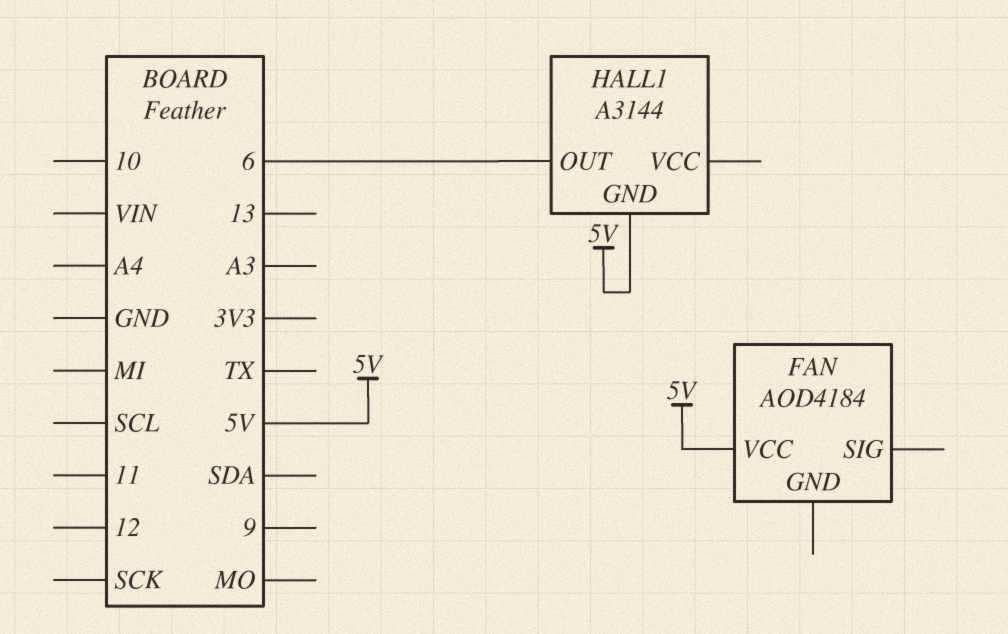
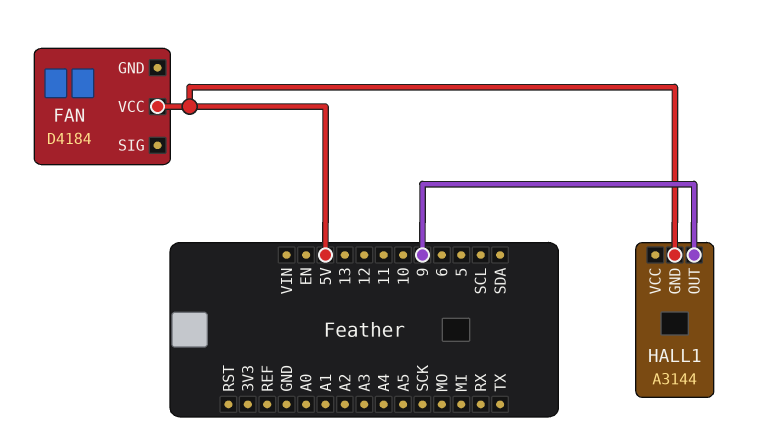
FAN: AOD4184 -> D4184
HALL1 pin OUT: 6 -> 9

